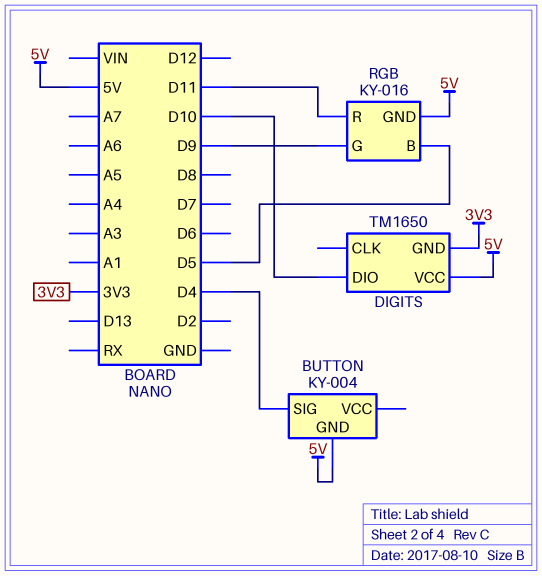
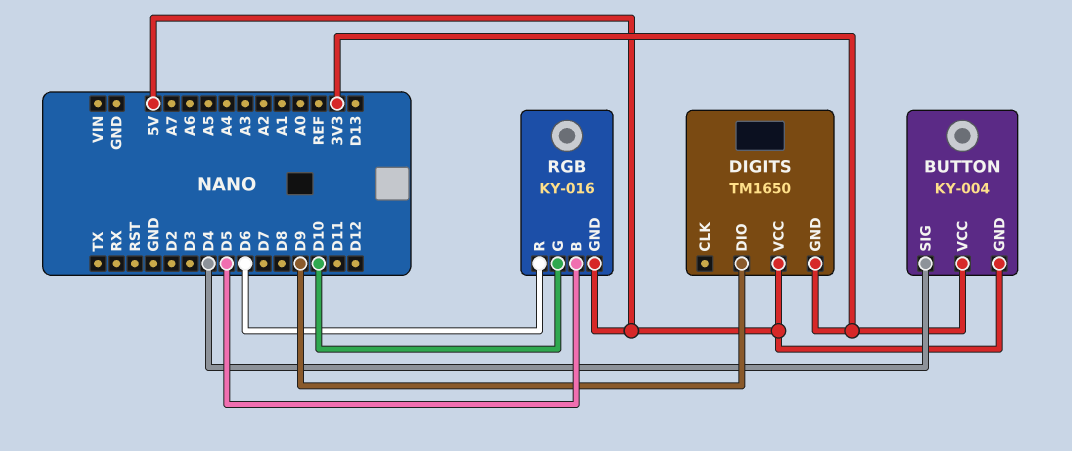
BUTTON pin VCC: none -> 3V3
DIGITS pin DIO: D10 -> D9
RGB pin G: D9 -> D10
RGB pin R: D11 -> D6

